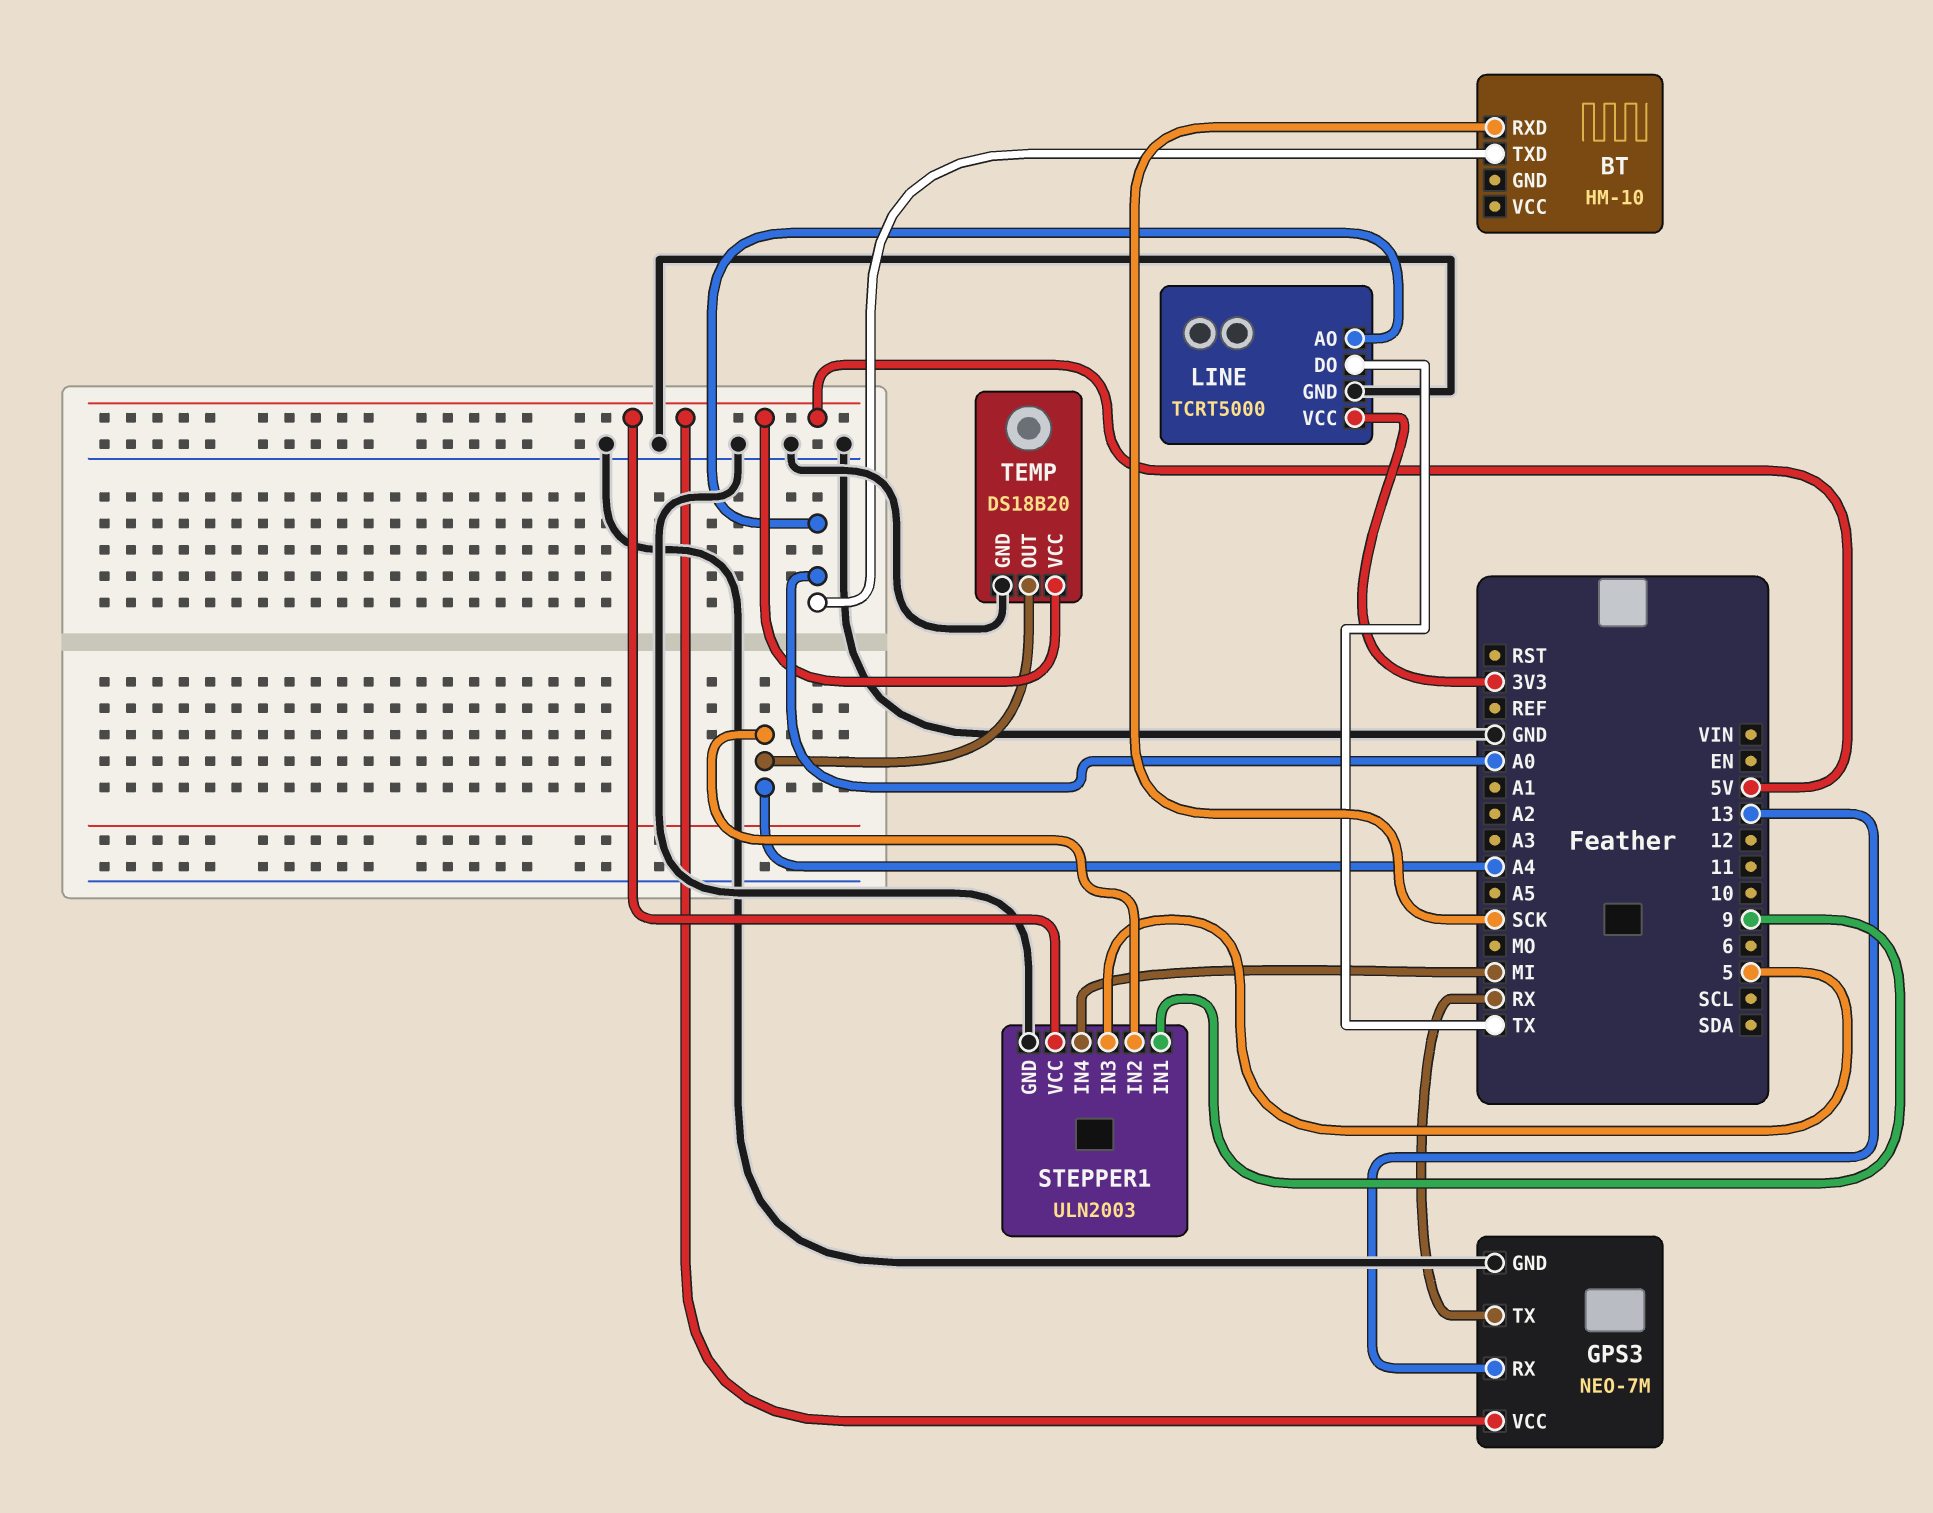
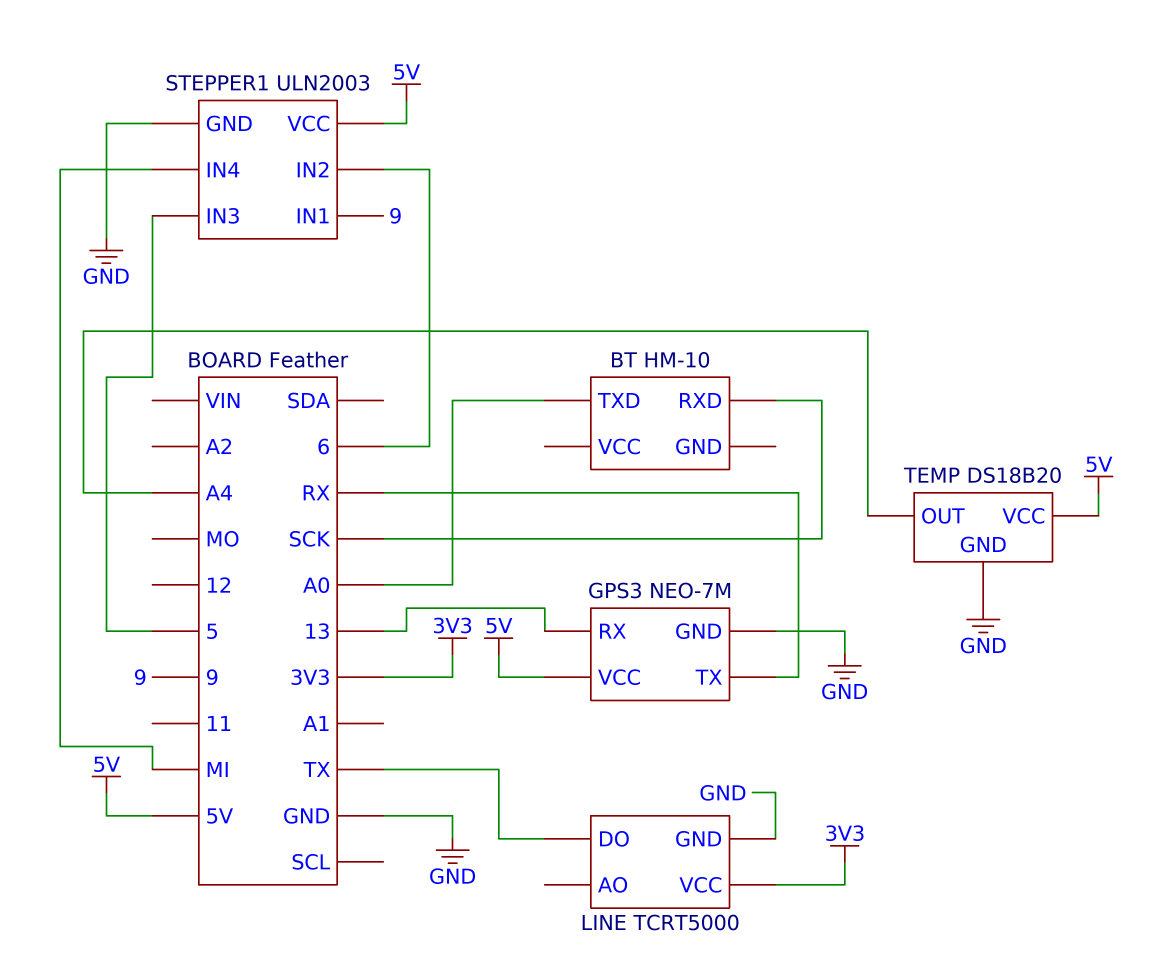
LINE pin AO: A0 -> none
STEPPER1 pin IN2: A4 -> 6

